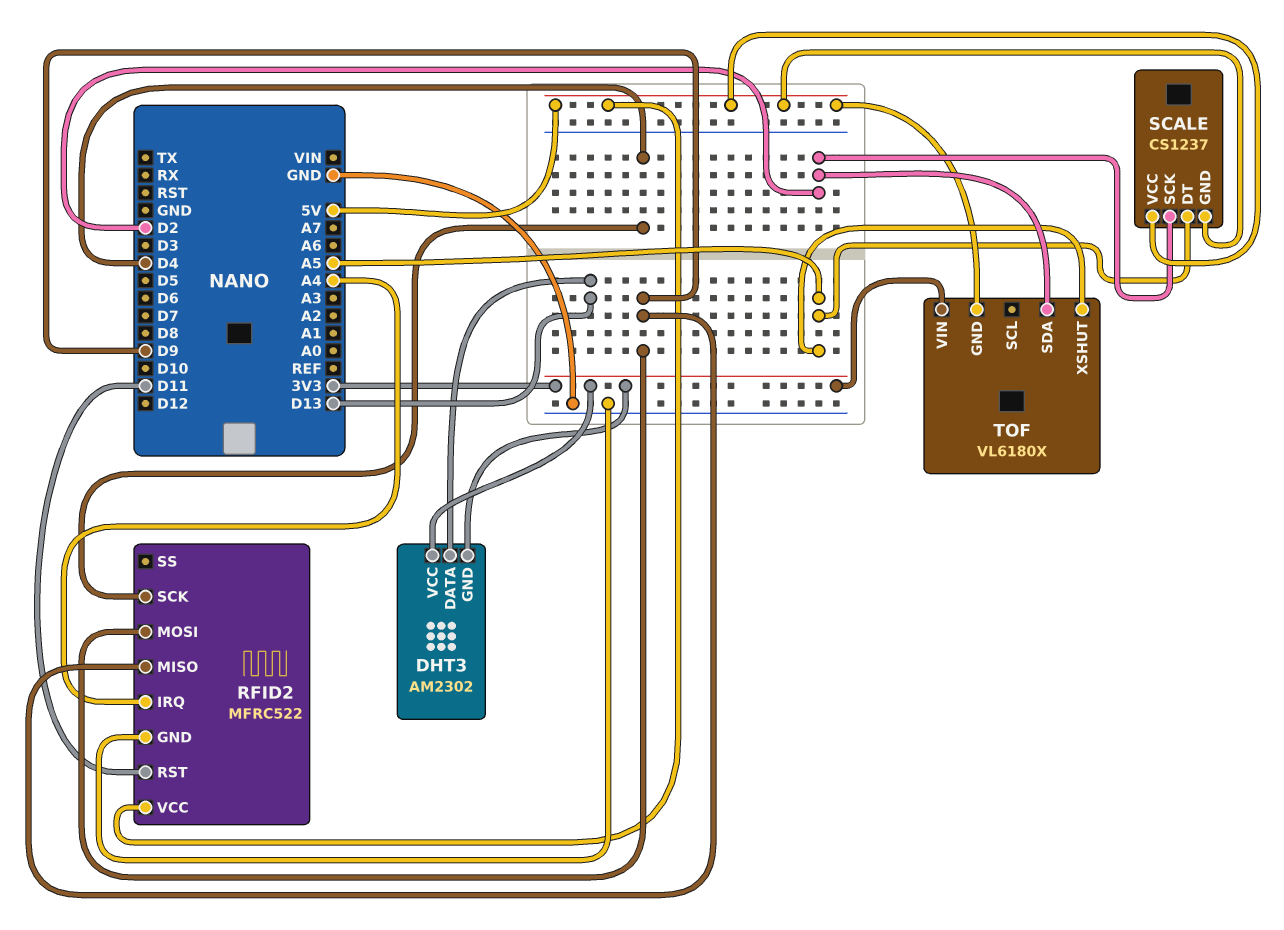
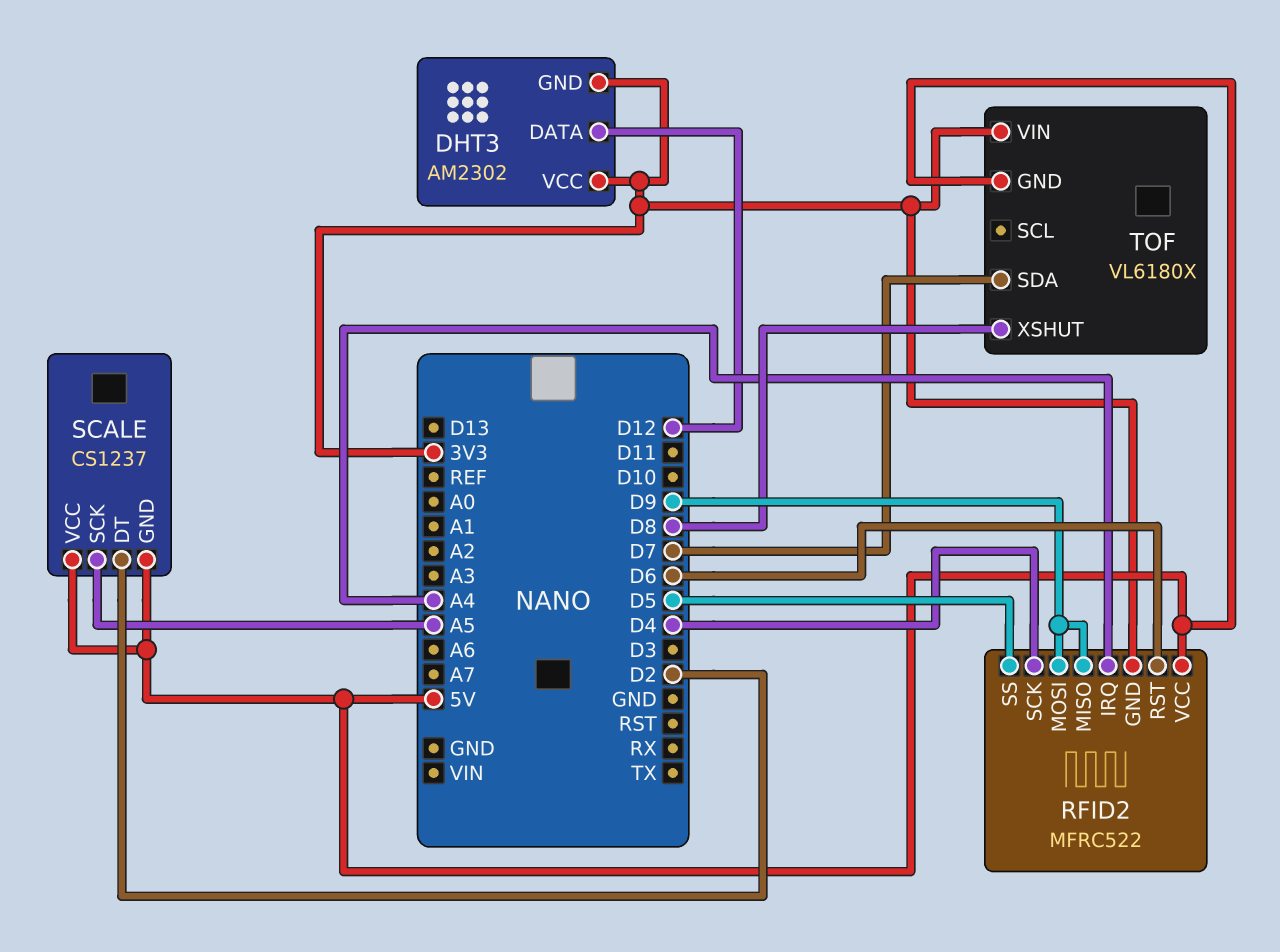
DHT3 pin DATA: D13 -> D12
RFID2 pin GND: GND -> 3V3
RFID2 pin RST: D11 -> D6
RFID2 pin SS: none -> D5
SCALE pin DT: A5 -> D2
SCALE pin SCK: D2 -> A5
TOF pin SDA: D2 -> D7
TOF pin XSHUT: A5 -> D8

